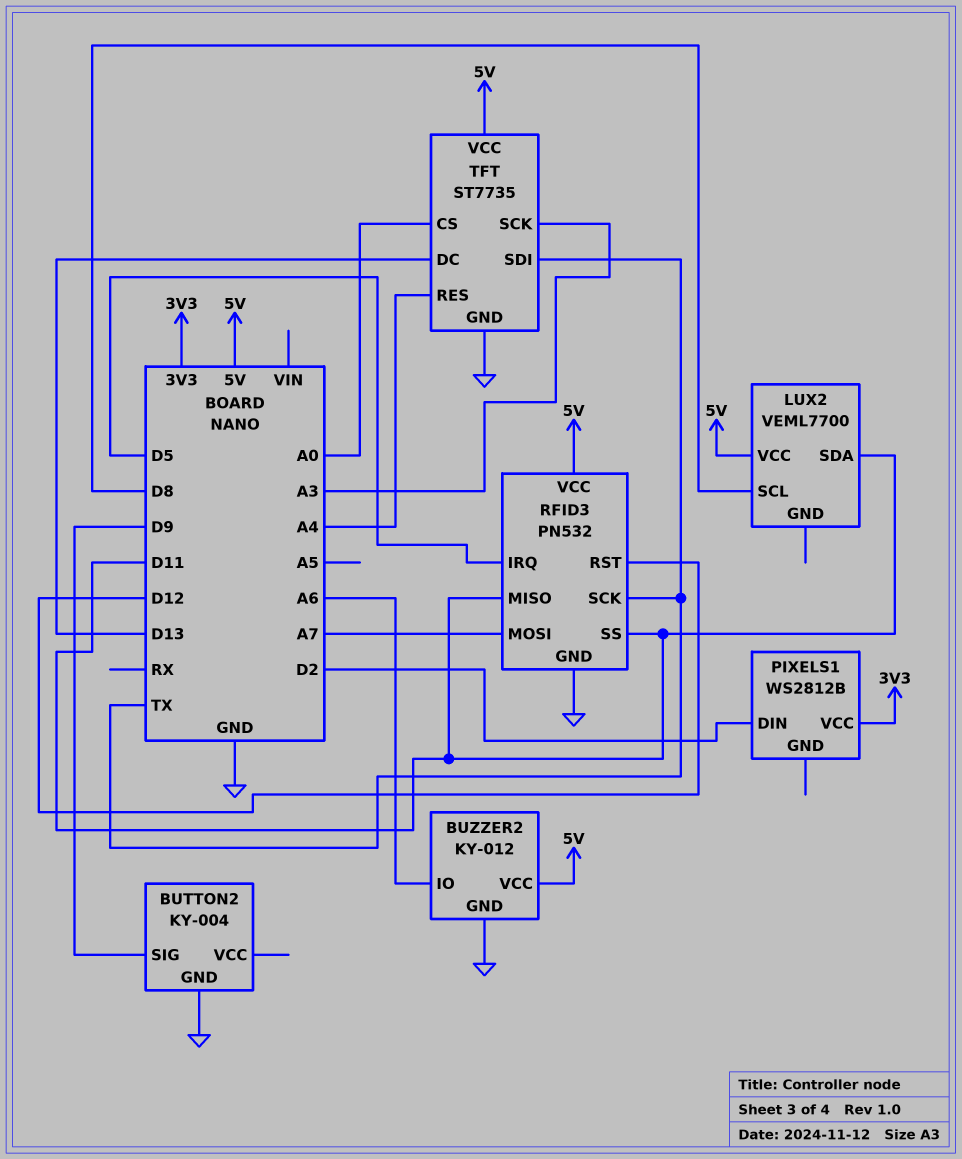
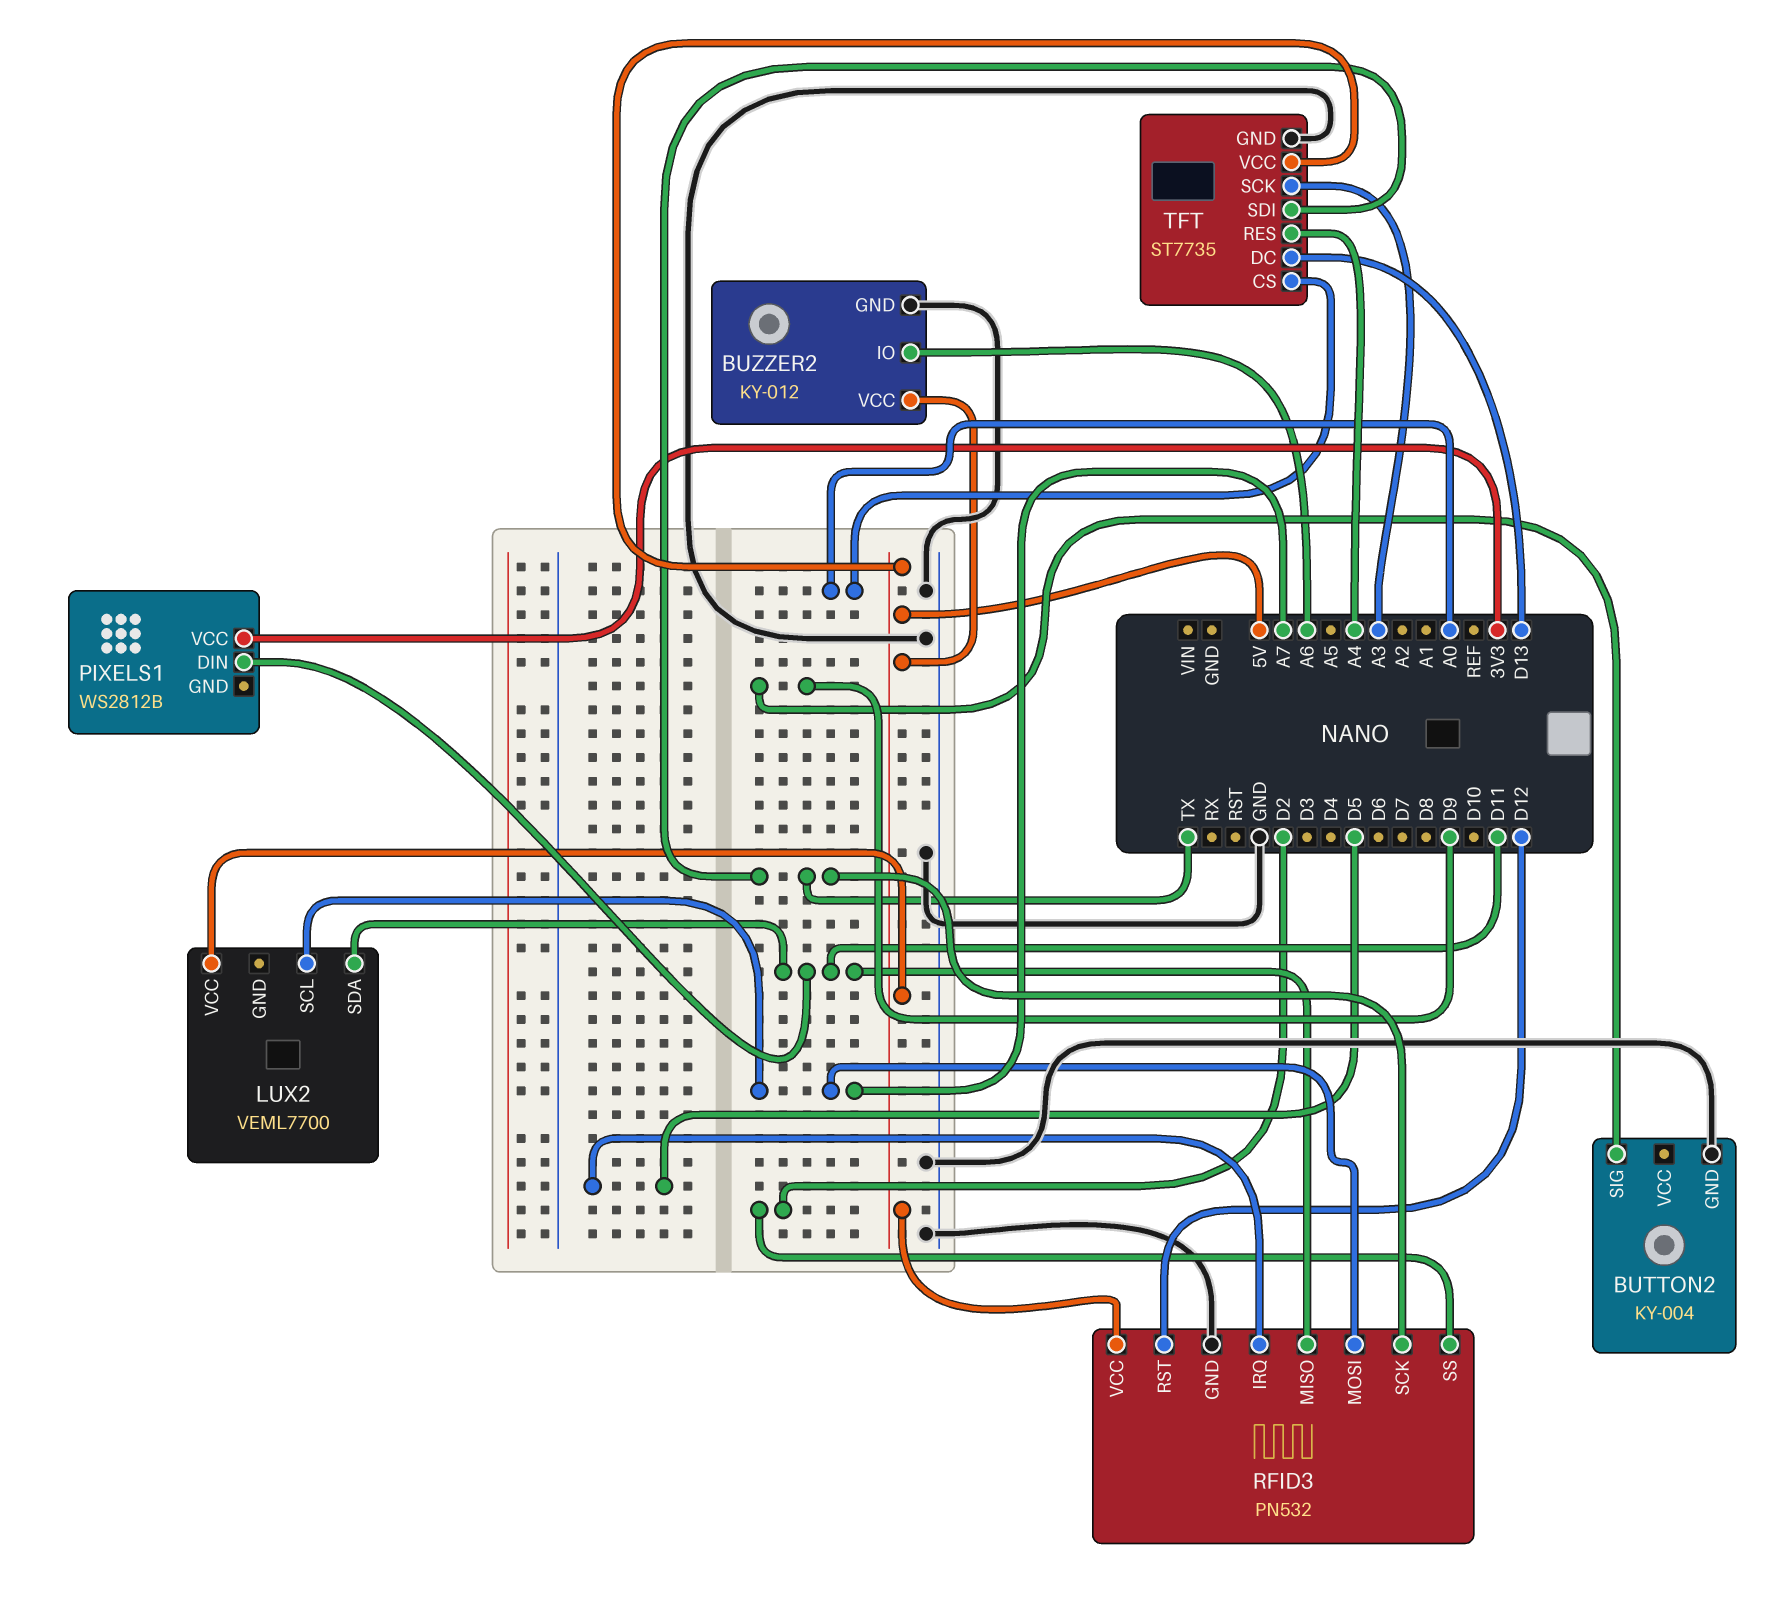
LUX2 pin SCL: D8 -> A7
PIXELS1 pin DIN: D2 -> D11
RFID3 pin SS: D11 -> D2

